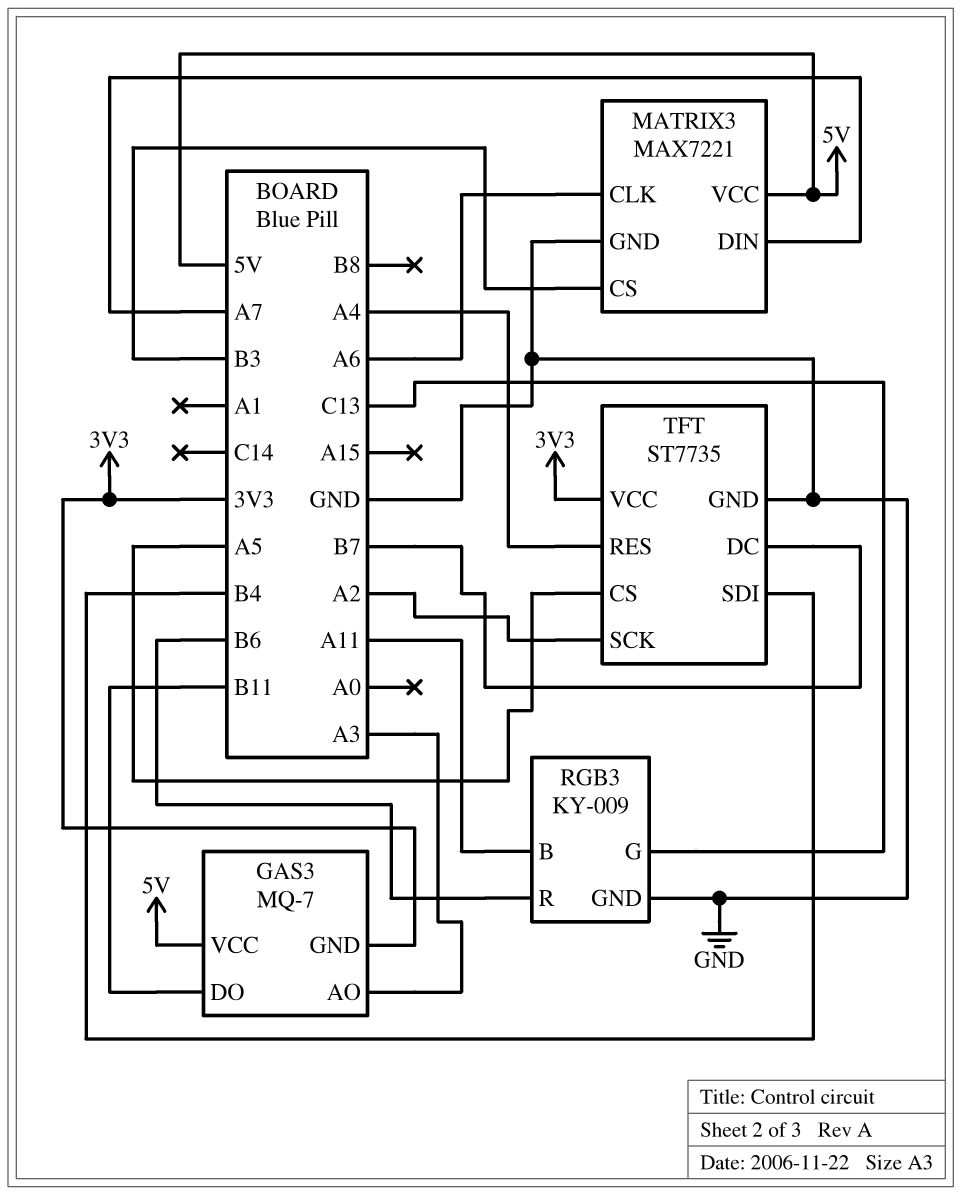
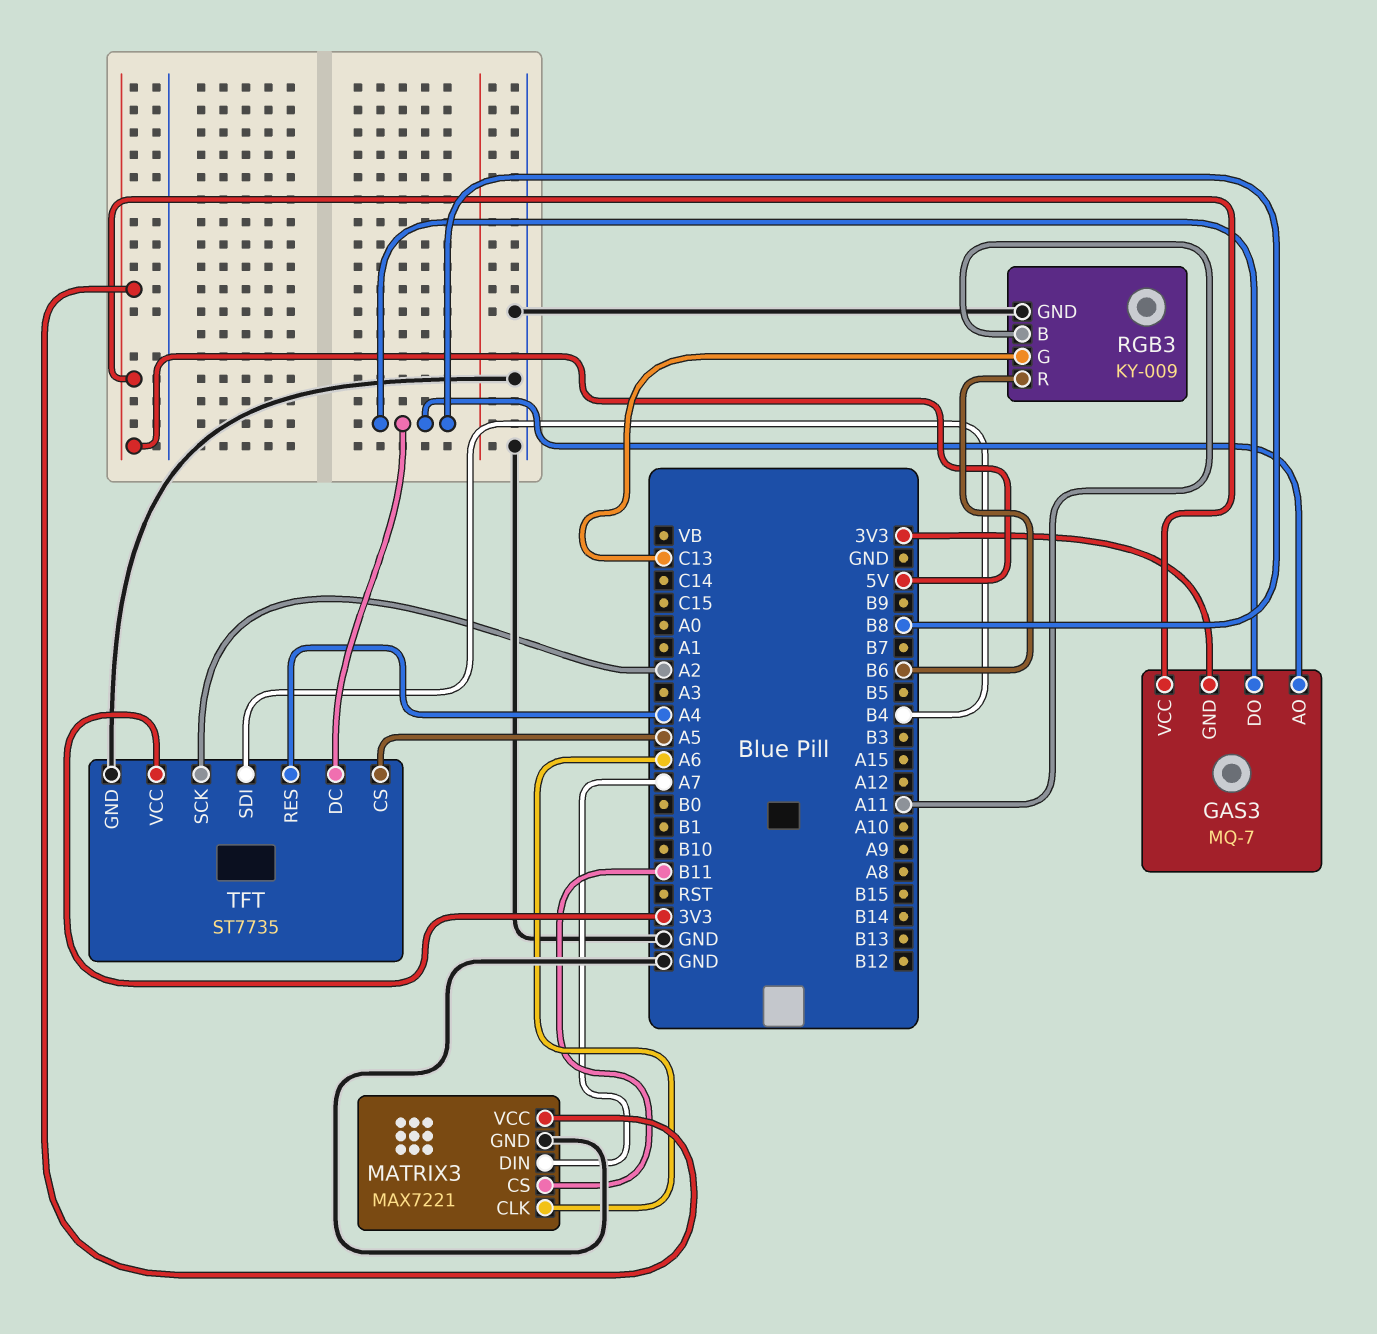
GAS3 pin AO: A3 -> B8
GAS3 pin DO: B11 -> B8
MATRIX3 pin CS: B3 -> B11
TFT pin DC: B7 -> B8

